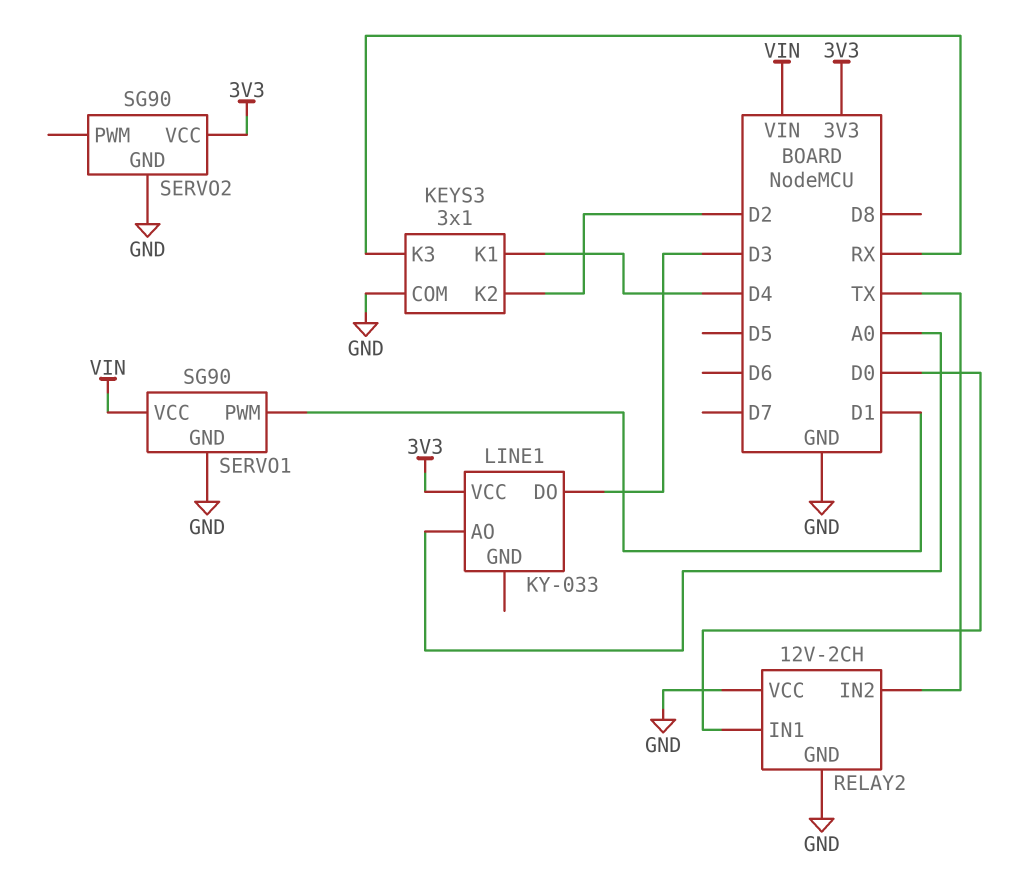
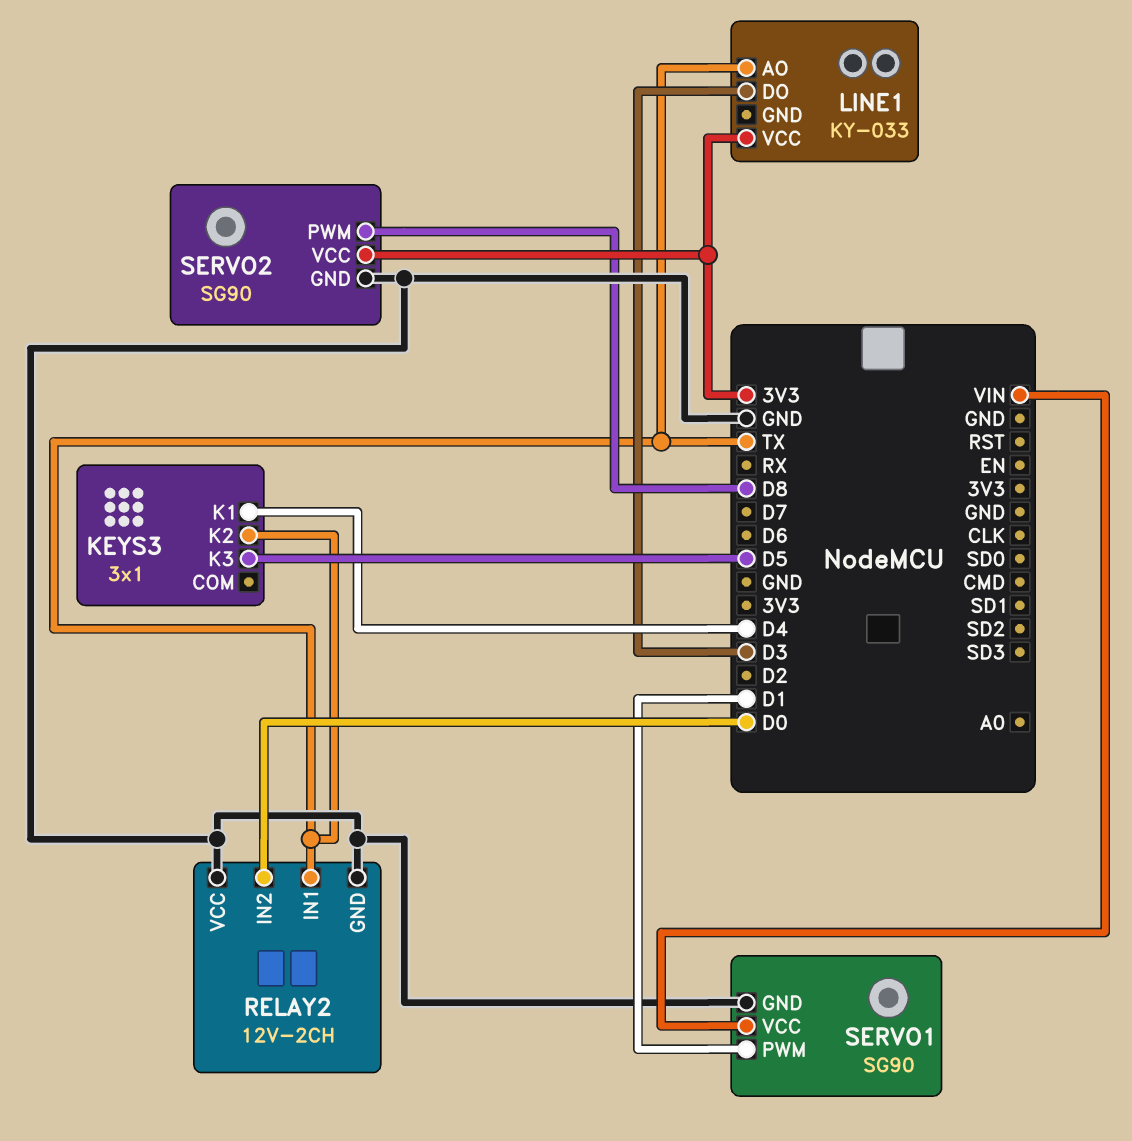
KEYS3 pin COM: GND -> none
KEYS3 pin K2: D2 -> TX
KEYS3 pin K3: RX -> D5
LINE1 pin AO: A0 -> TX
RELAY2 pin IN1: D0 -> TX
RELAY2 pin IN2: TX -> D0
SERVO2 pin PWM: none -> D8

